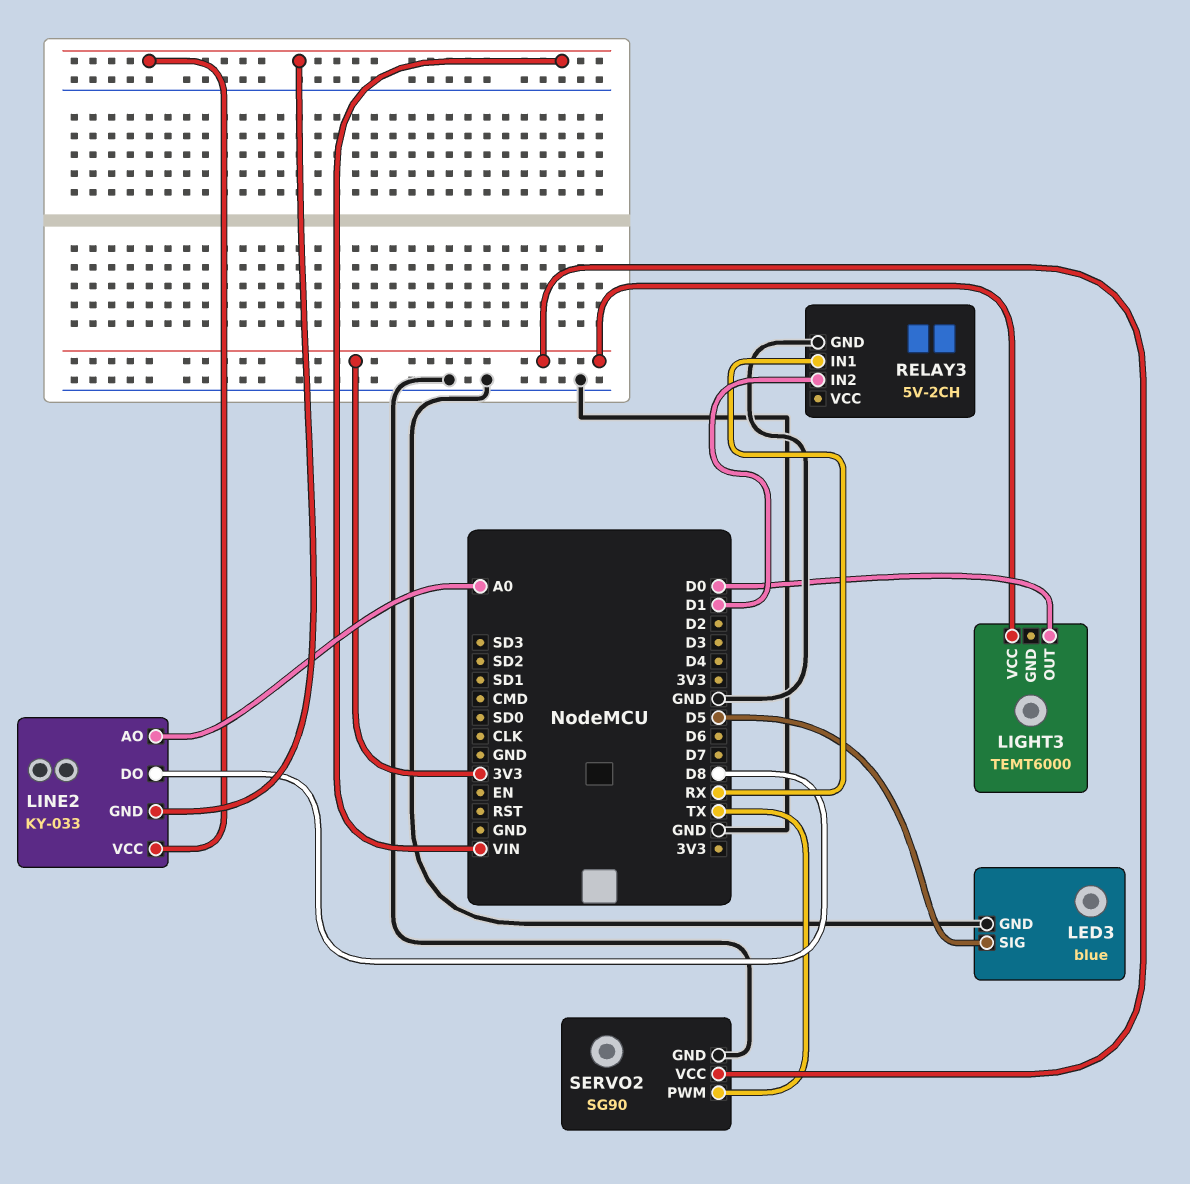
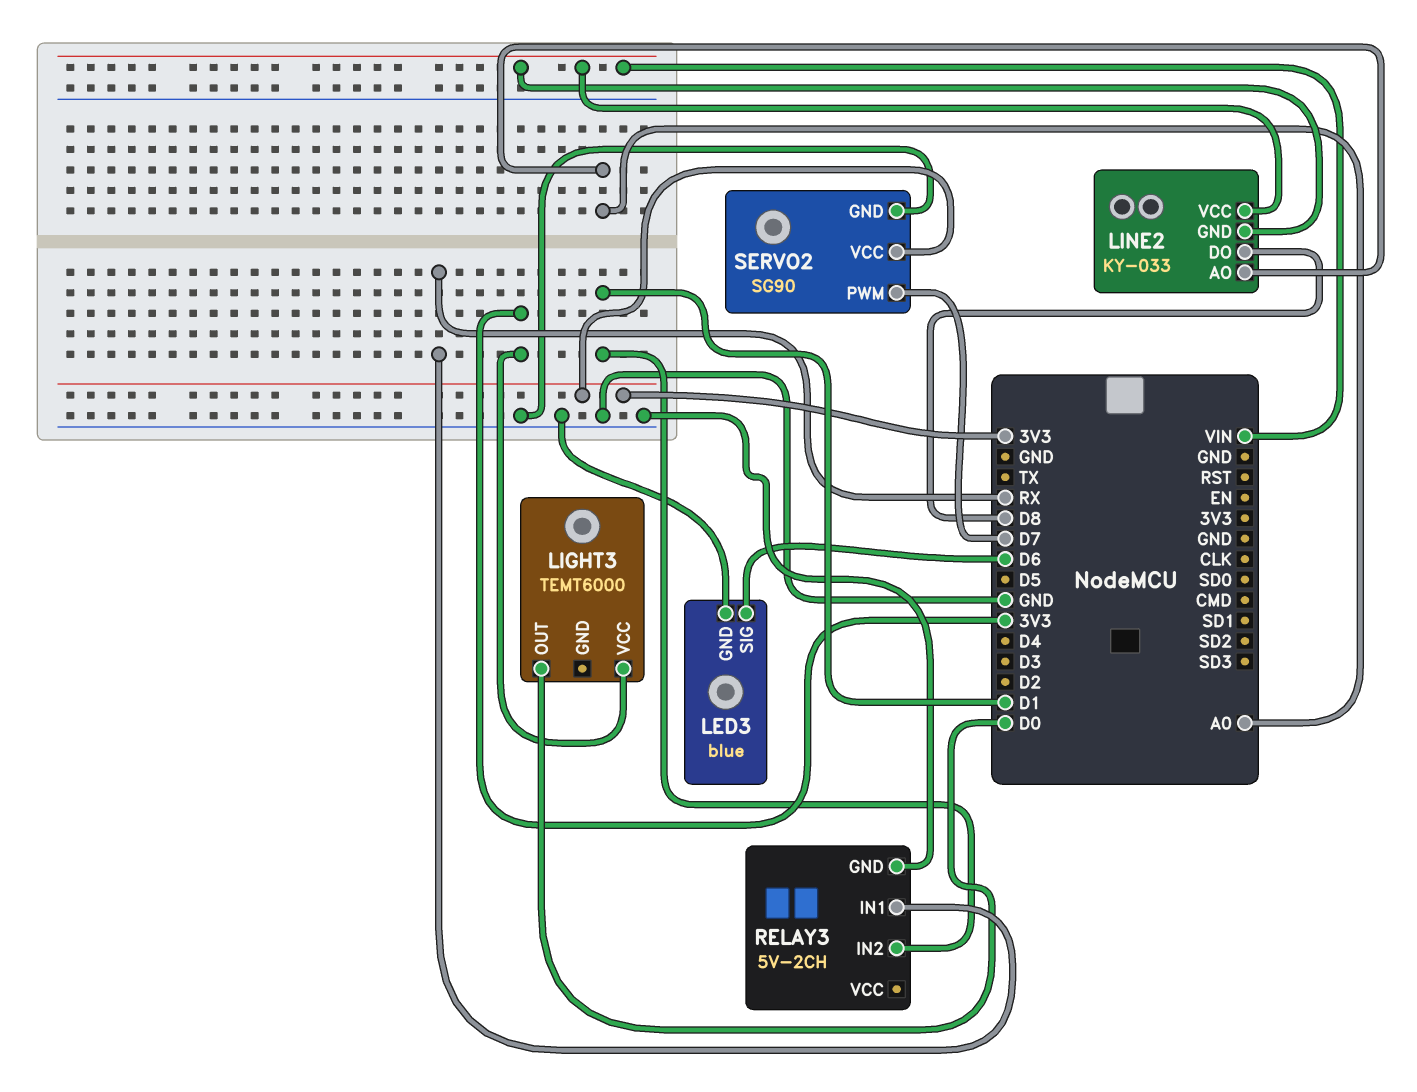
LED3 pin SIG: D5 -> D6
SERVO2 pin PWM: TX -> D7

